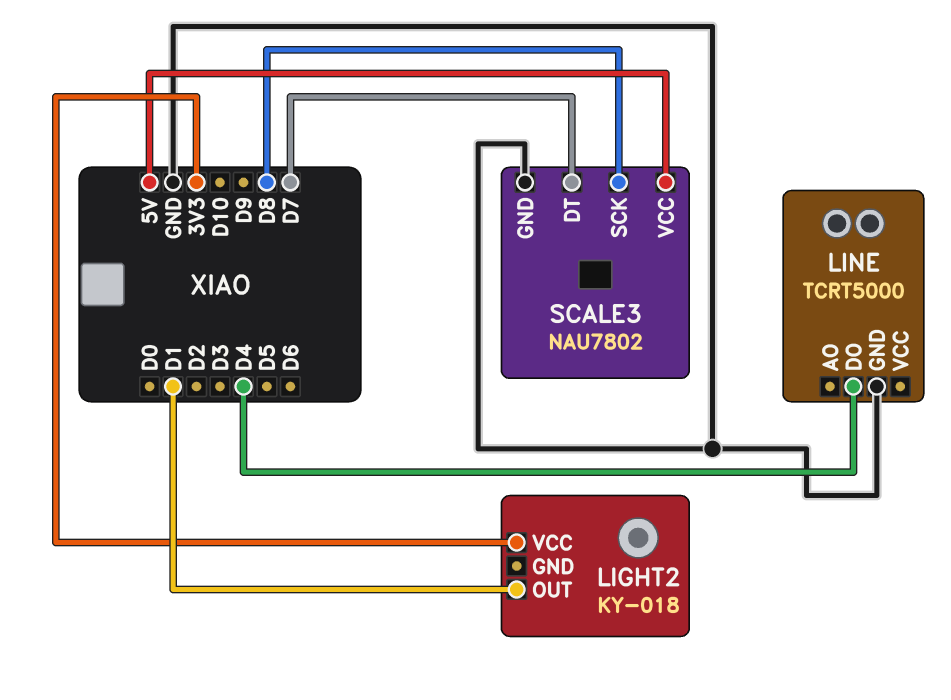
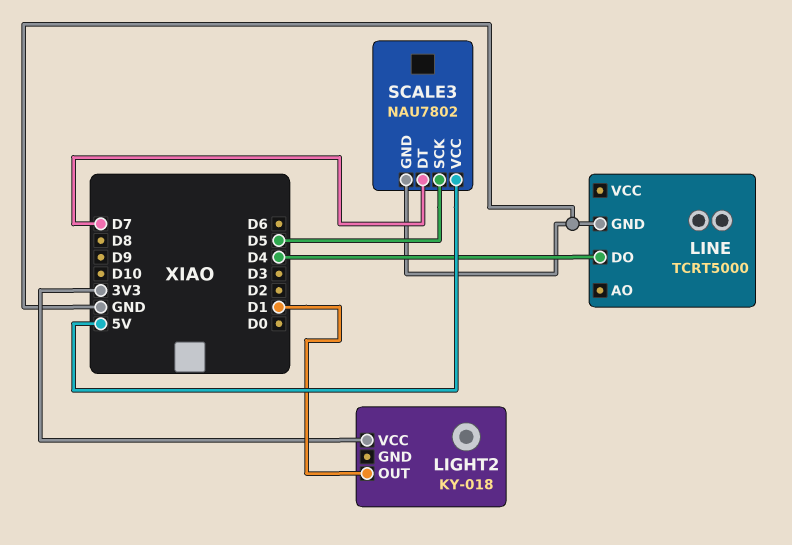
SCALE3 pin SCK: D8 -> D5

